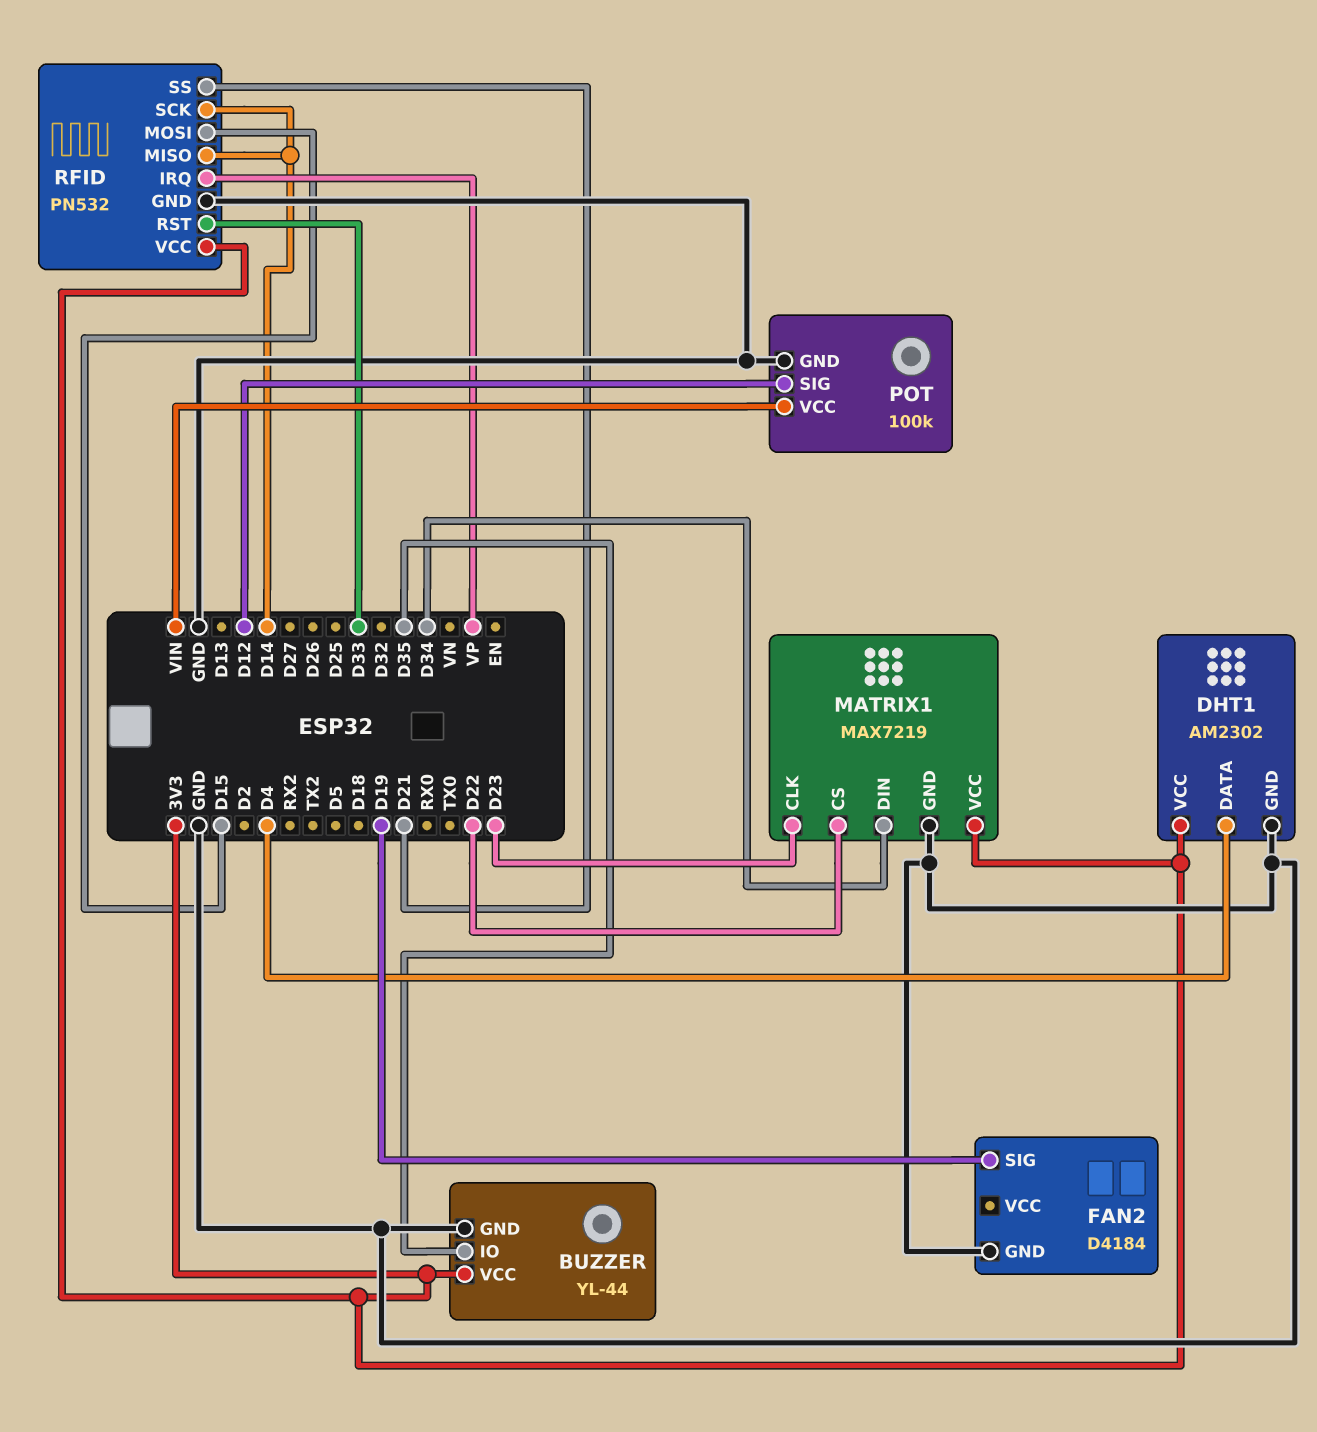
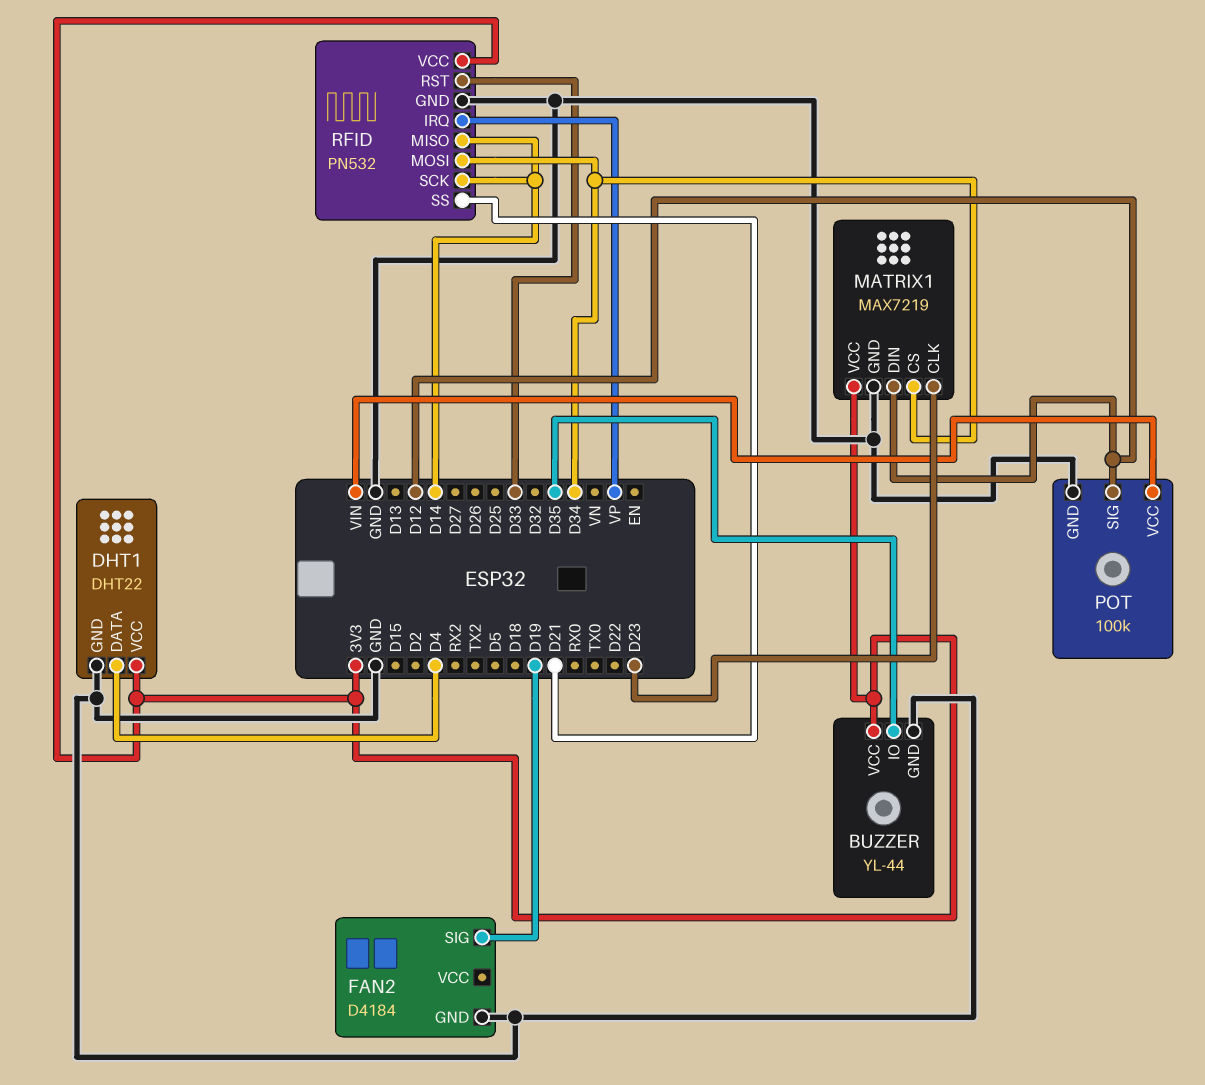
DHT1: AM2302 -> DHT22
MATRIX1 pin CS: D22 -> D34
MATRIX1 pin DIN: D34 -> D12
RFID pin MOSI: D15 -> D34

